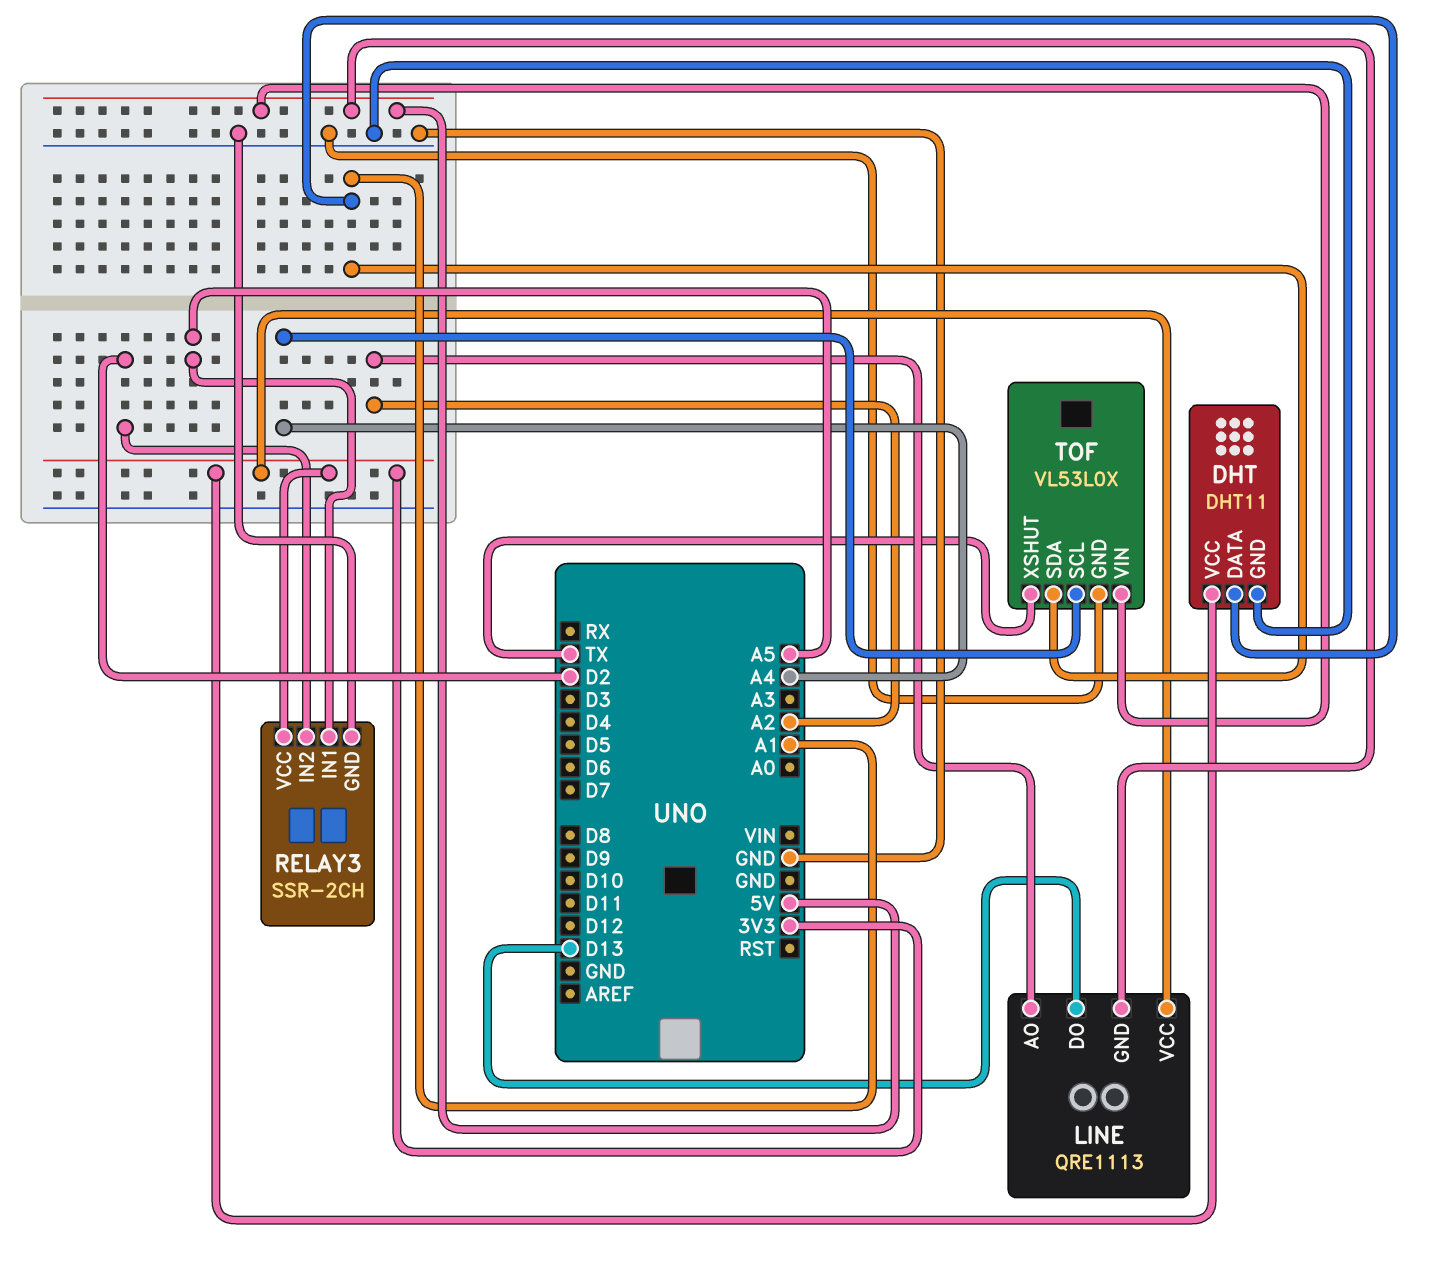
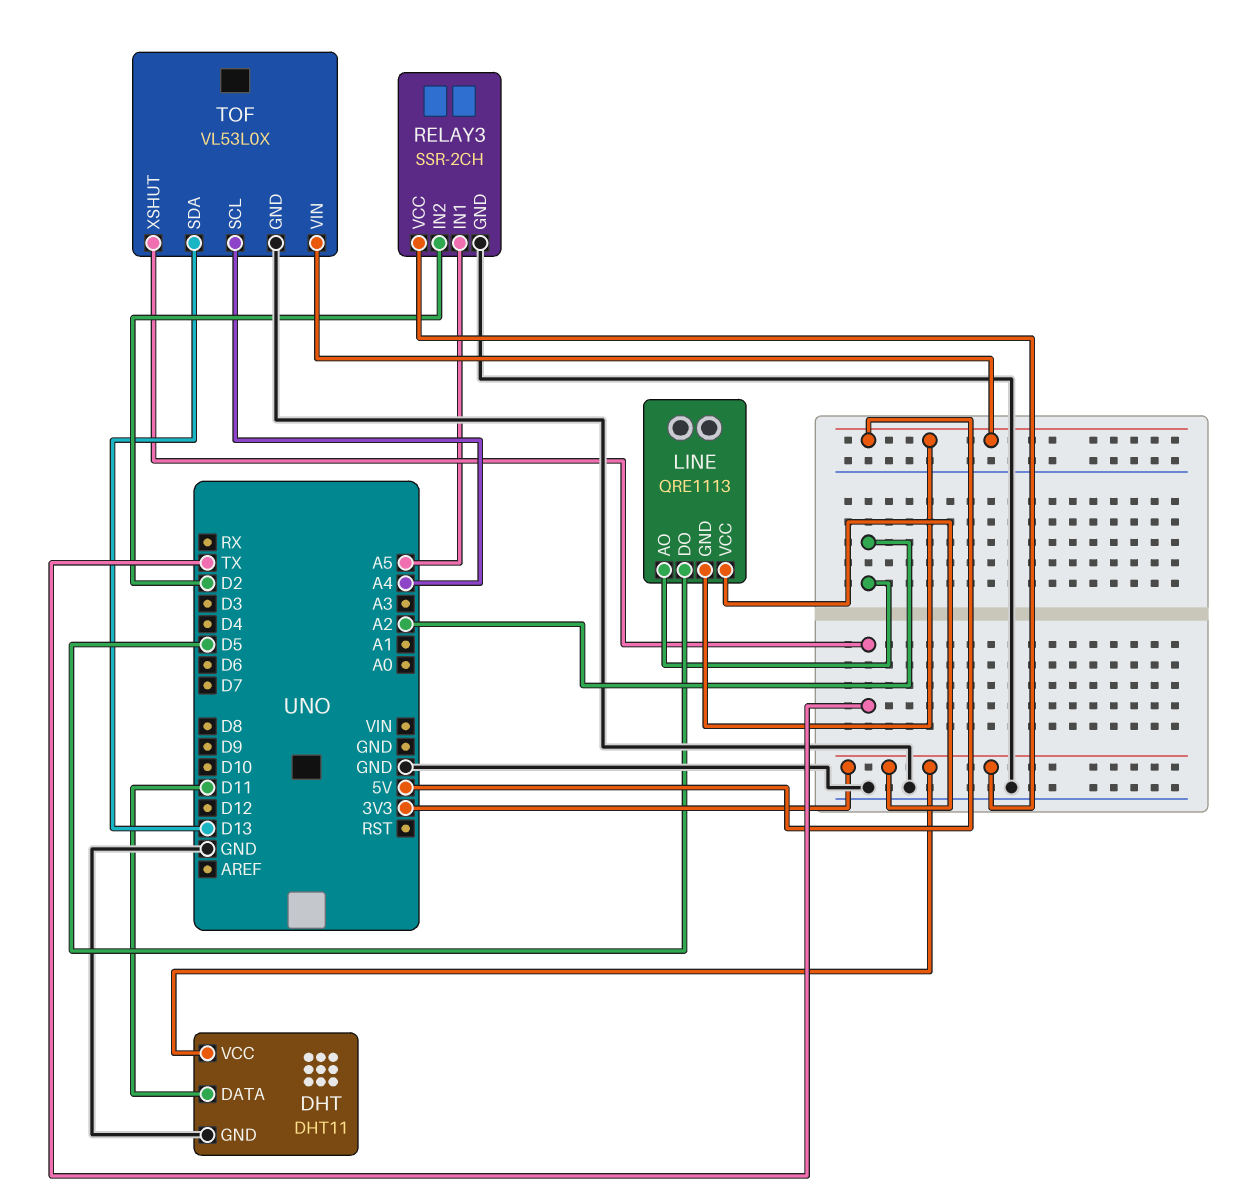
DHT pin DATA: A1 -> D11
LINE pin DO: D13 -> D5
TOF pin SDA: A1 -> D13

